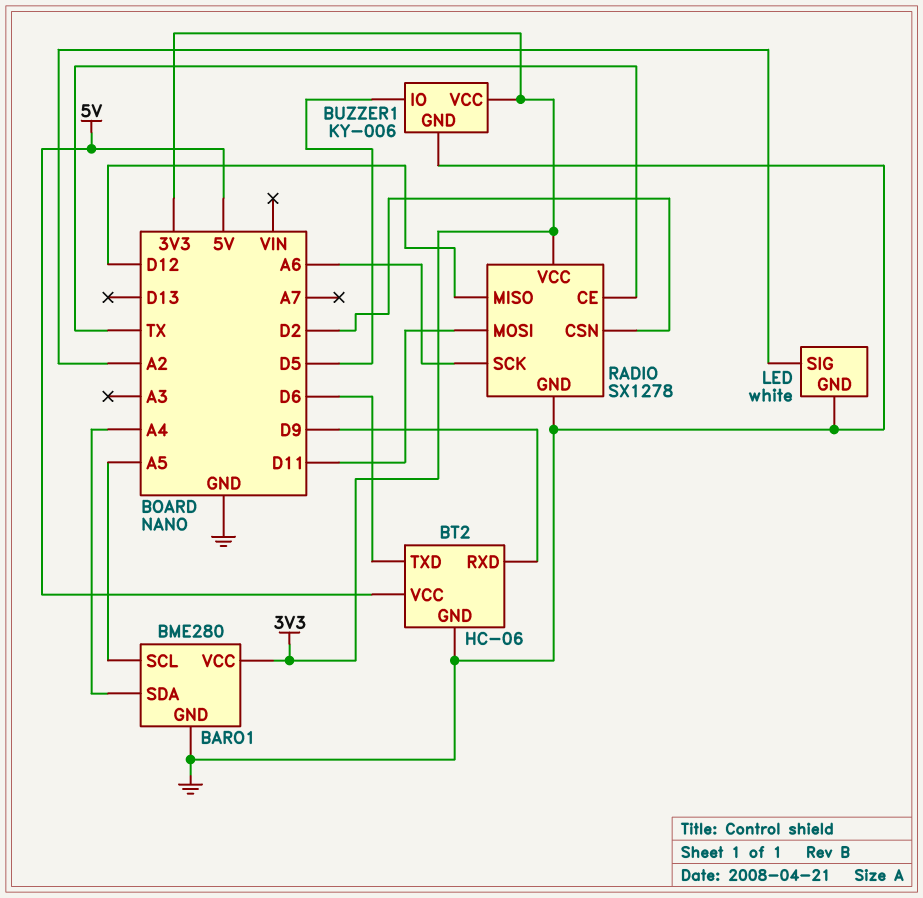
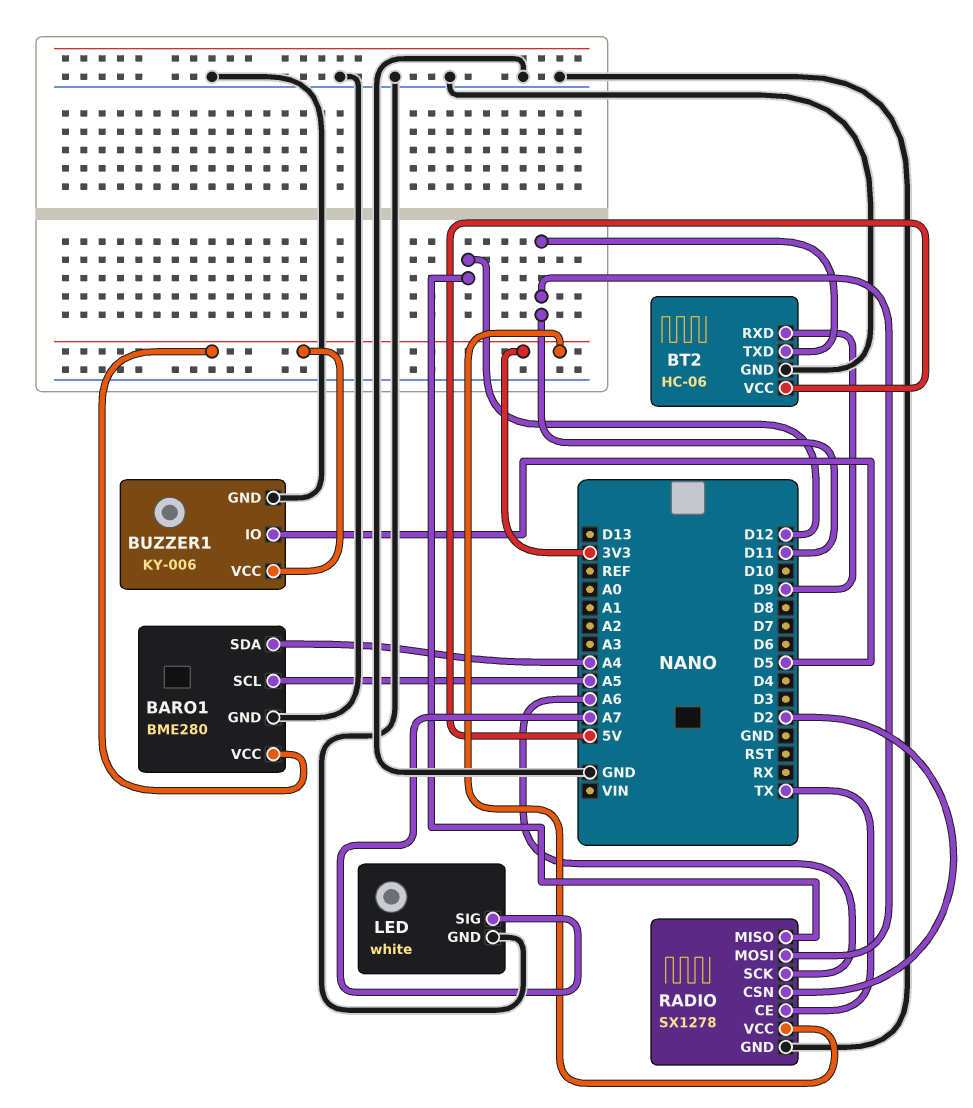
BT2 pin TXD: D6 -> D11
LED pin SIG: A2 -> A7

